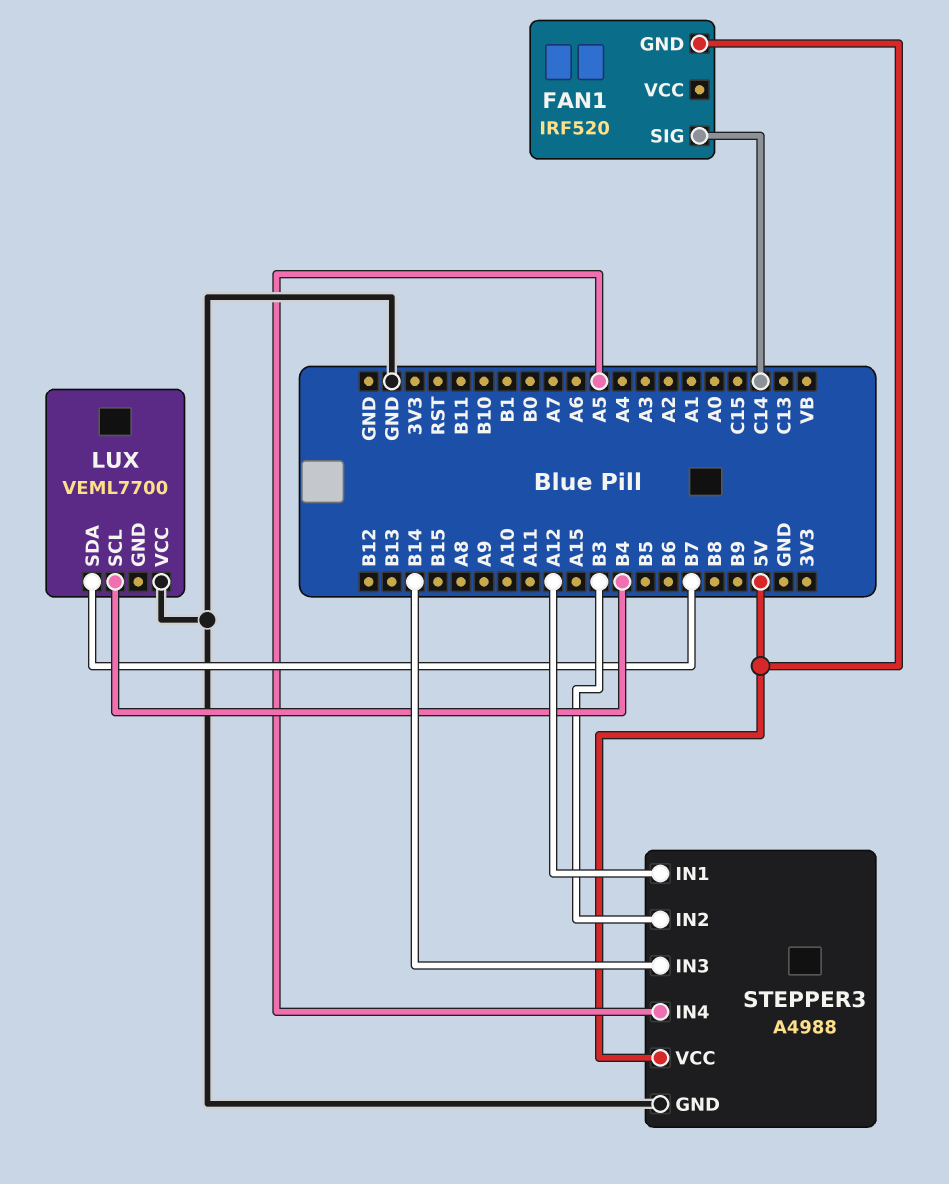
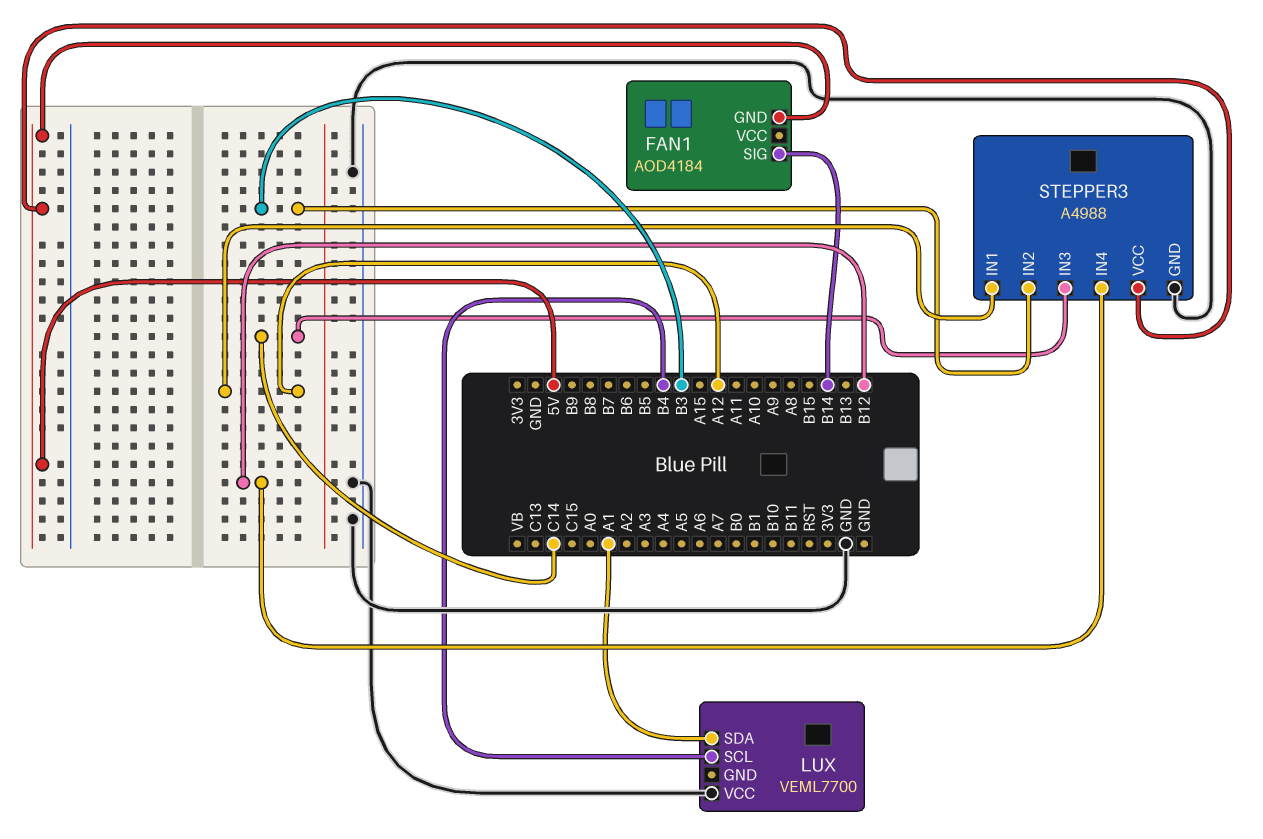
FAN1: IRF520 -> AOD4184
FAN1 pin SIG: C14 -> B14
LUX pin SDA: B7 -> A1
STEPPER3 pin IN3: B14 -> C14
STEPPER3 pin IN4: A5 -> B12

